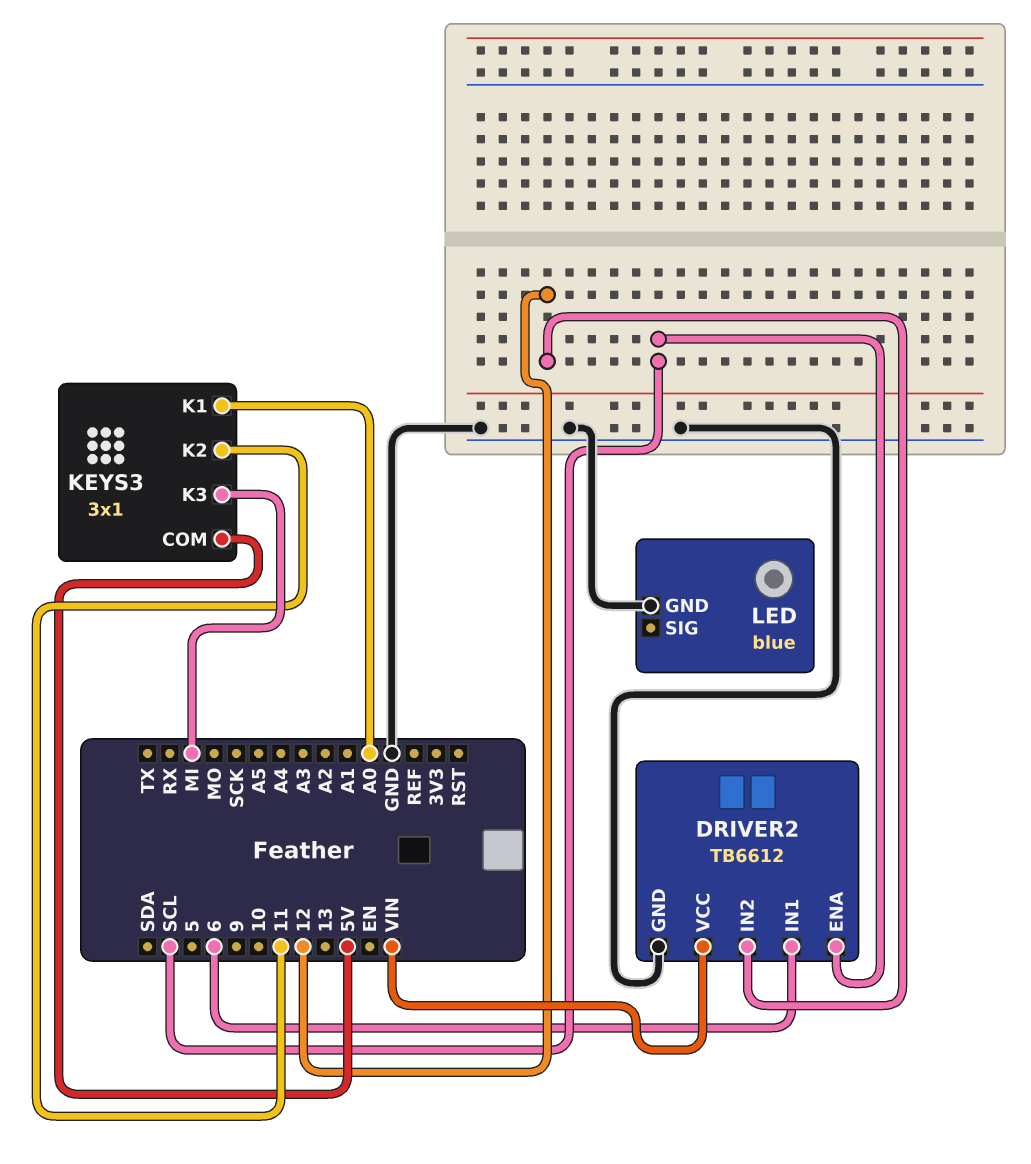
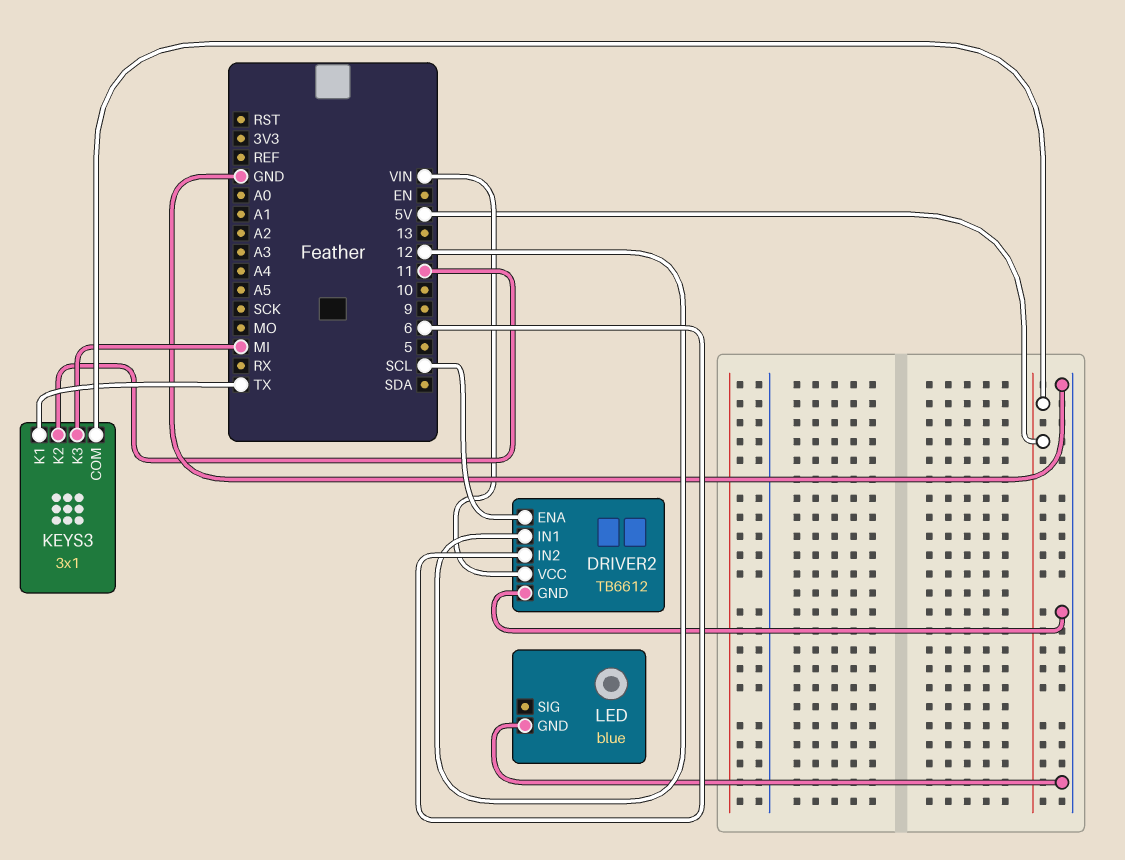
DRIVER2 pin IN1: 6 -> 12
DRIVER2 pin IN2: 12 -> 6
KEYS3 pin K1: A0 -> TX

